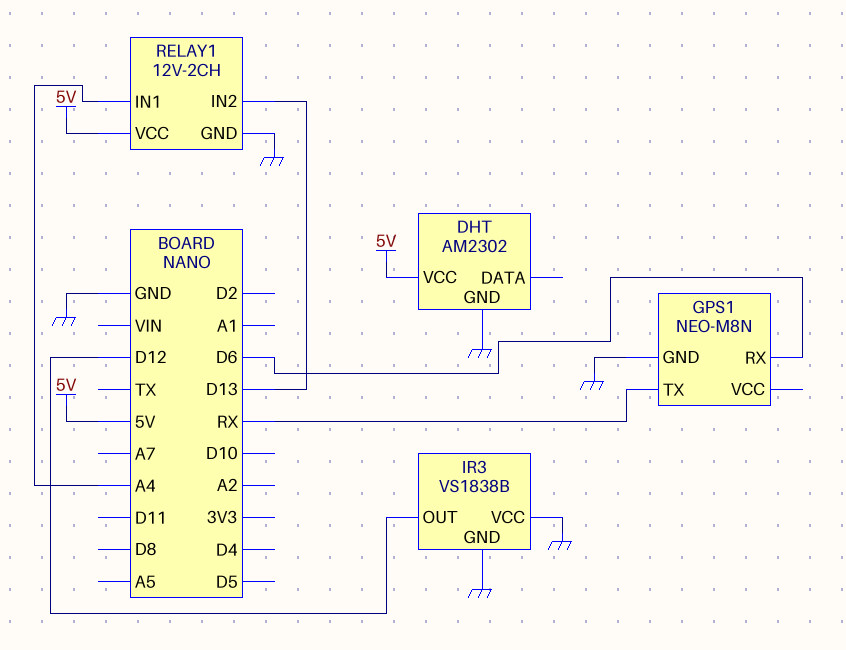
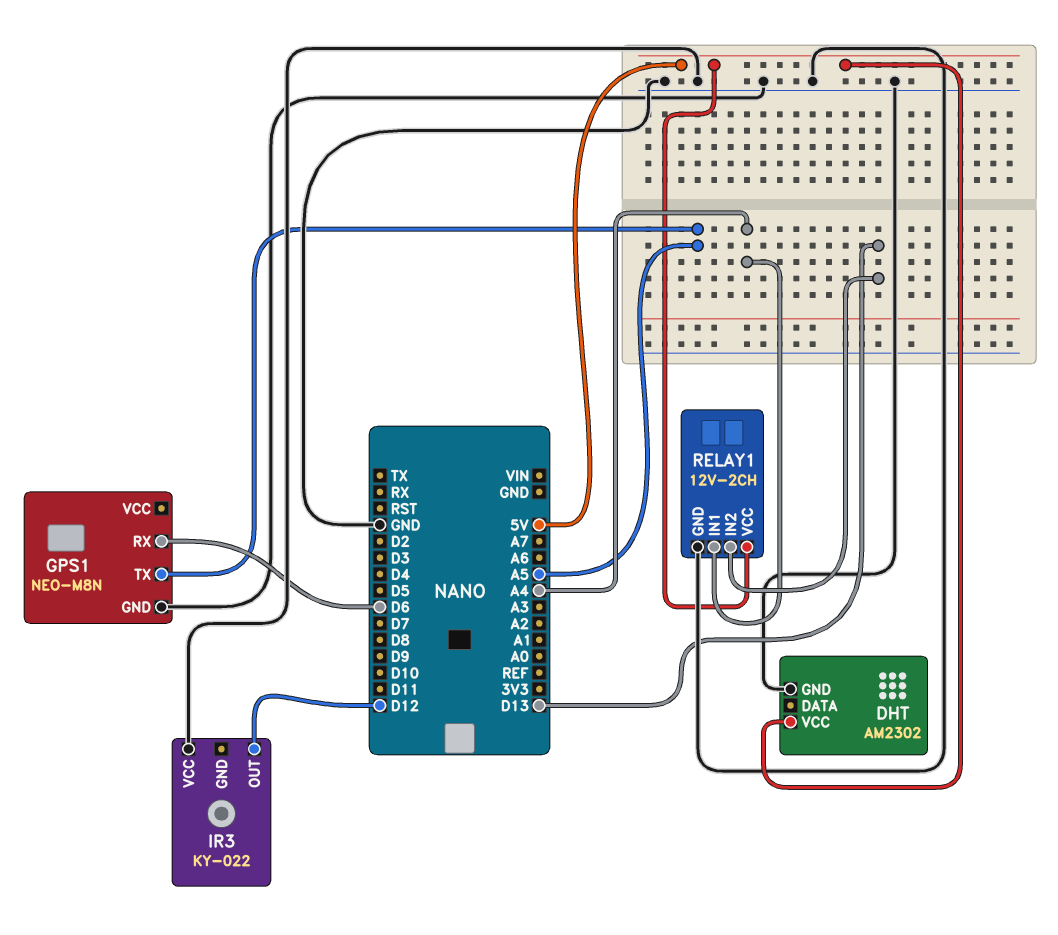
GPS1 pin TX: RX -> A5
IR3: VS1838B -> KY-022
IR3 pin GND: GND -> none

